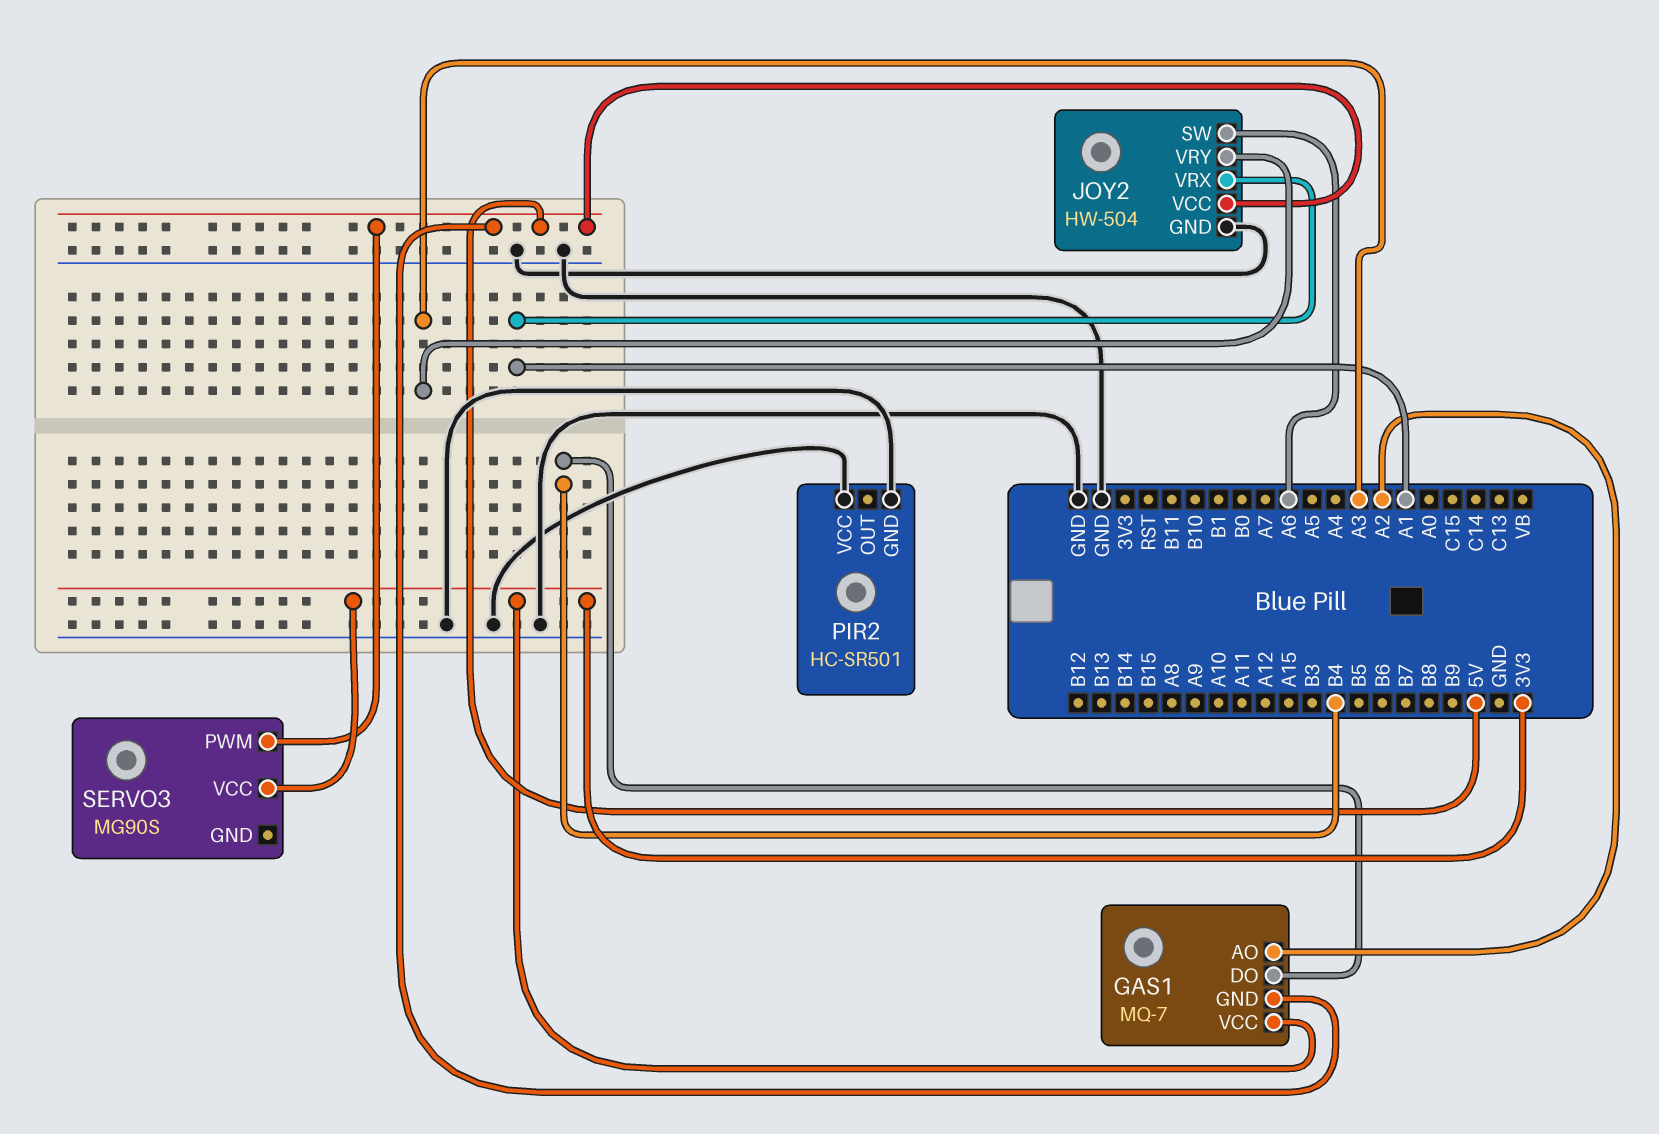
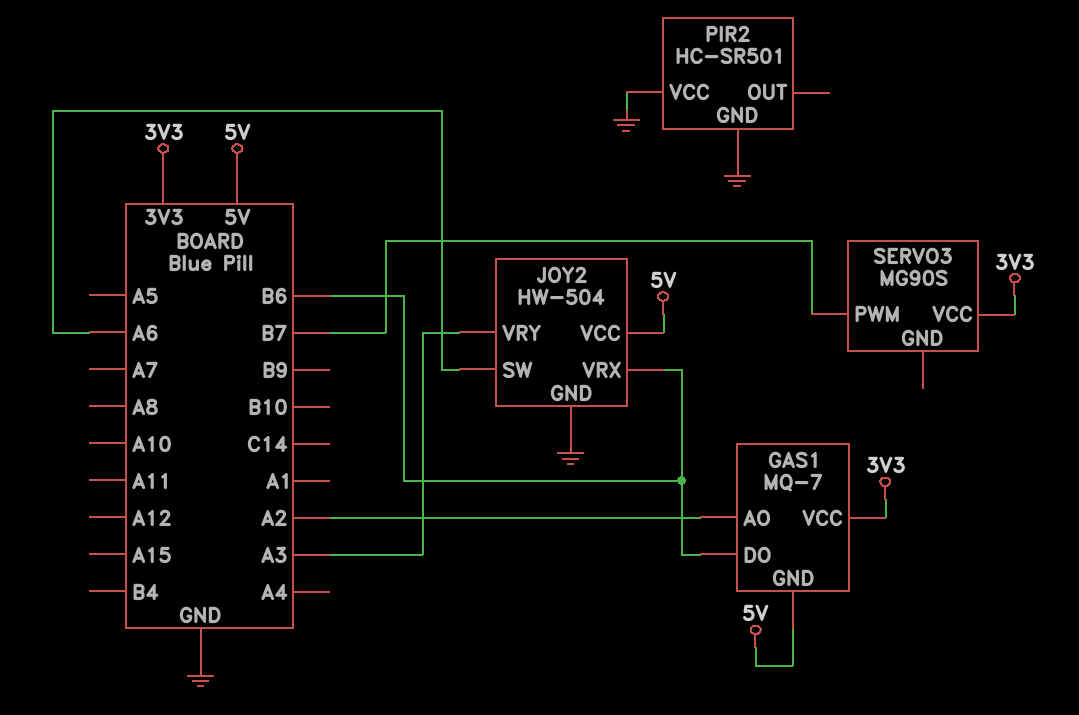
GAS1 pin DO: B4 -> B6
JOY2 pin VRX: A1 -> B6
SERVO3 pin PWM: 5V -> B7

